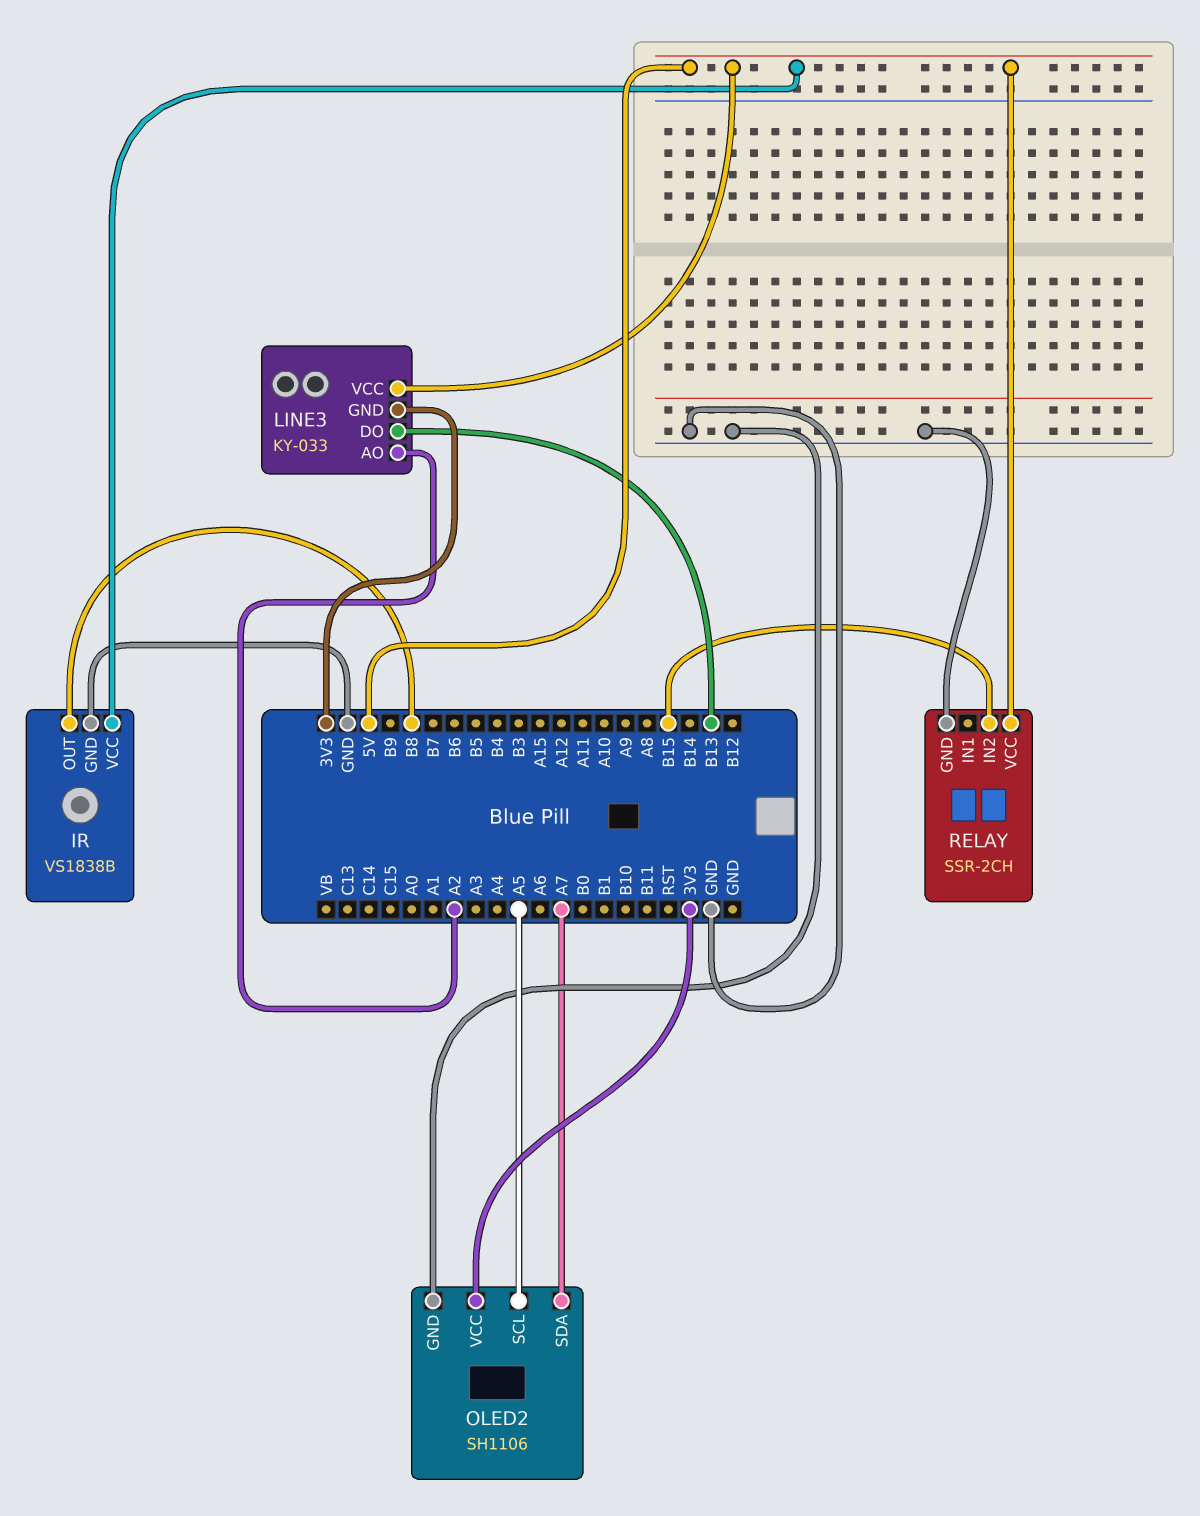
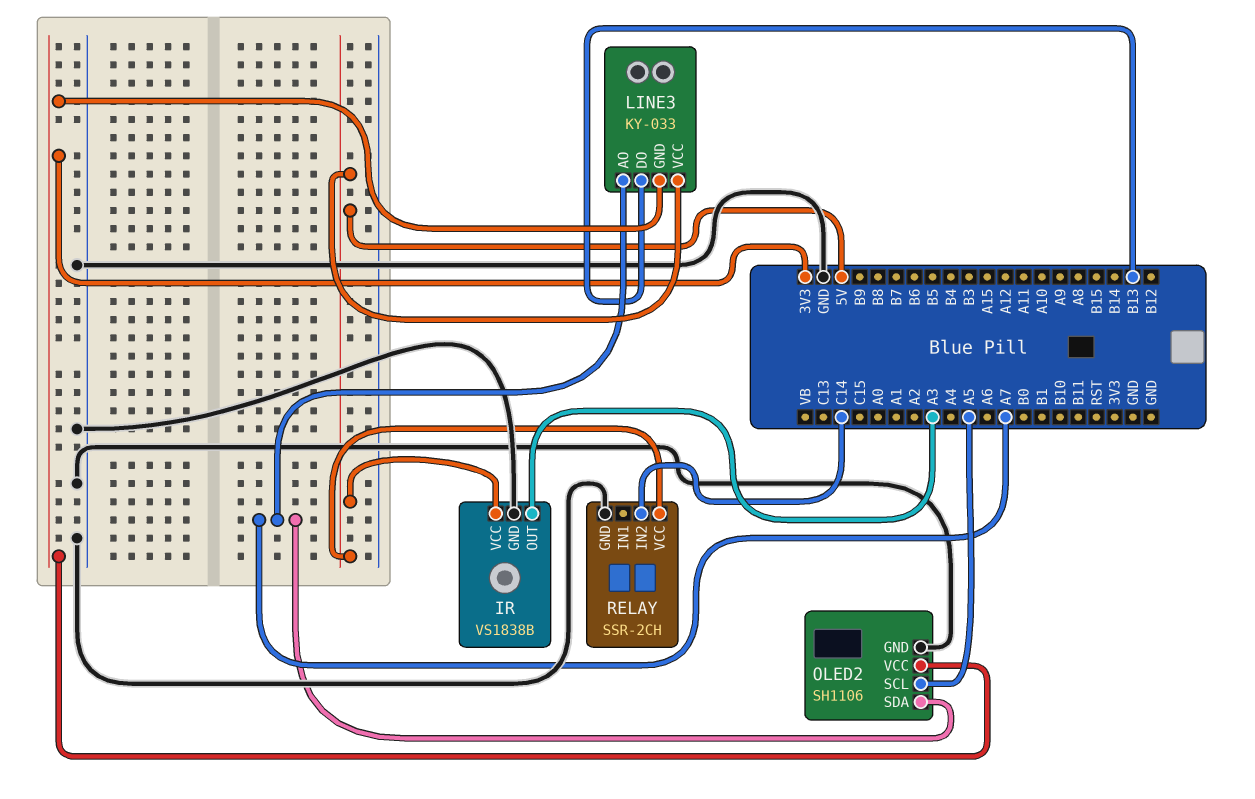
IR pin OUT: B8 -> A3
LINE3 pin AO: A2 -> A7
RELAY pin IN2: B15 -> C14

